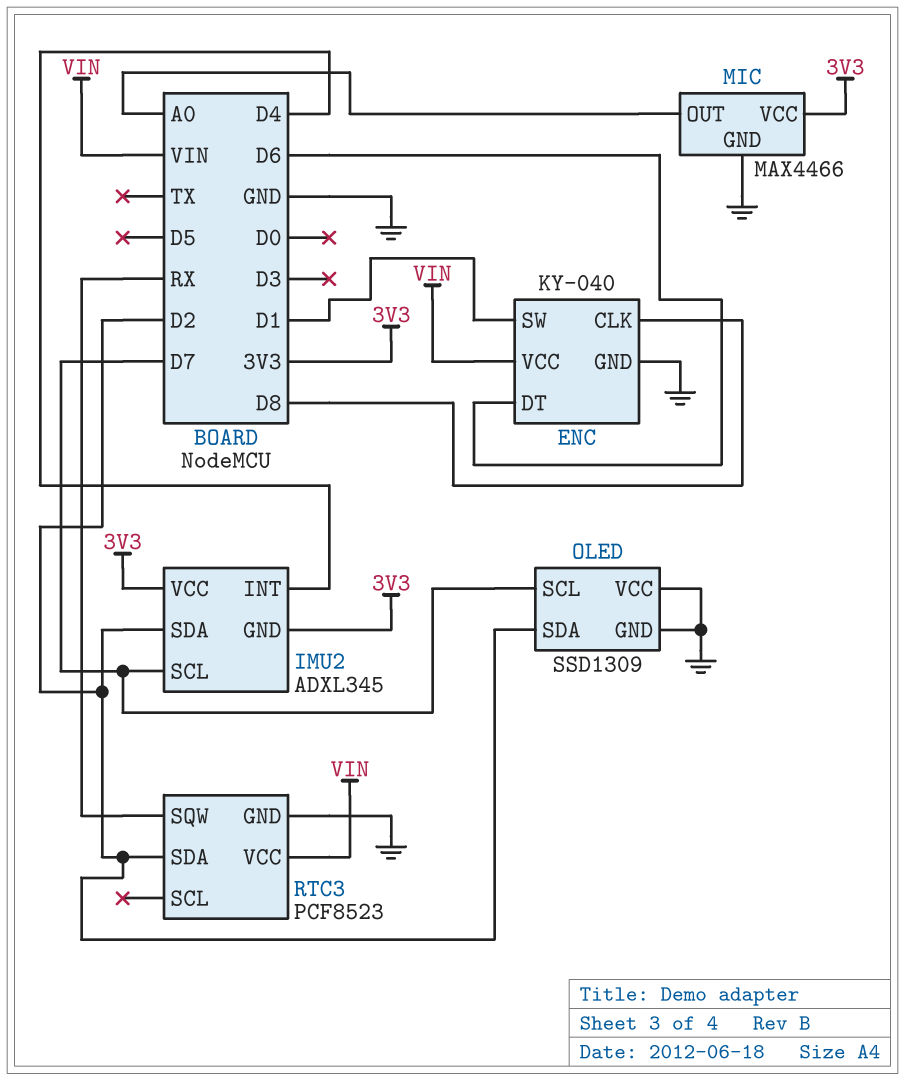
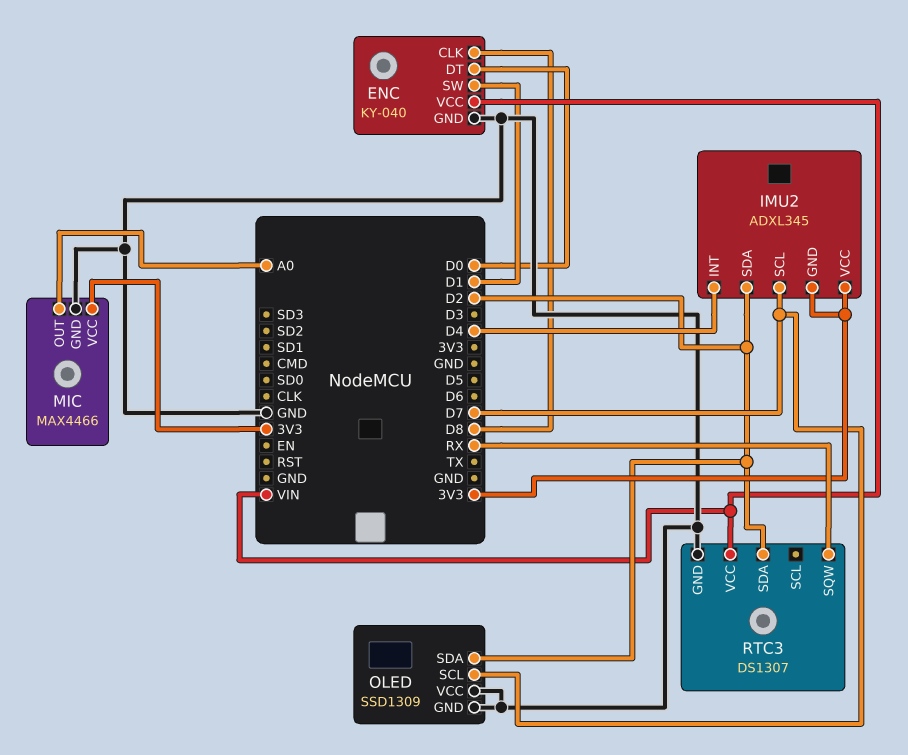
ENC pin DT: D6 -> D0
RTC3: PCF8523 -> DS1307

